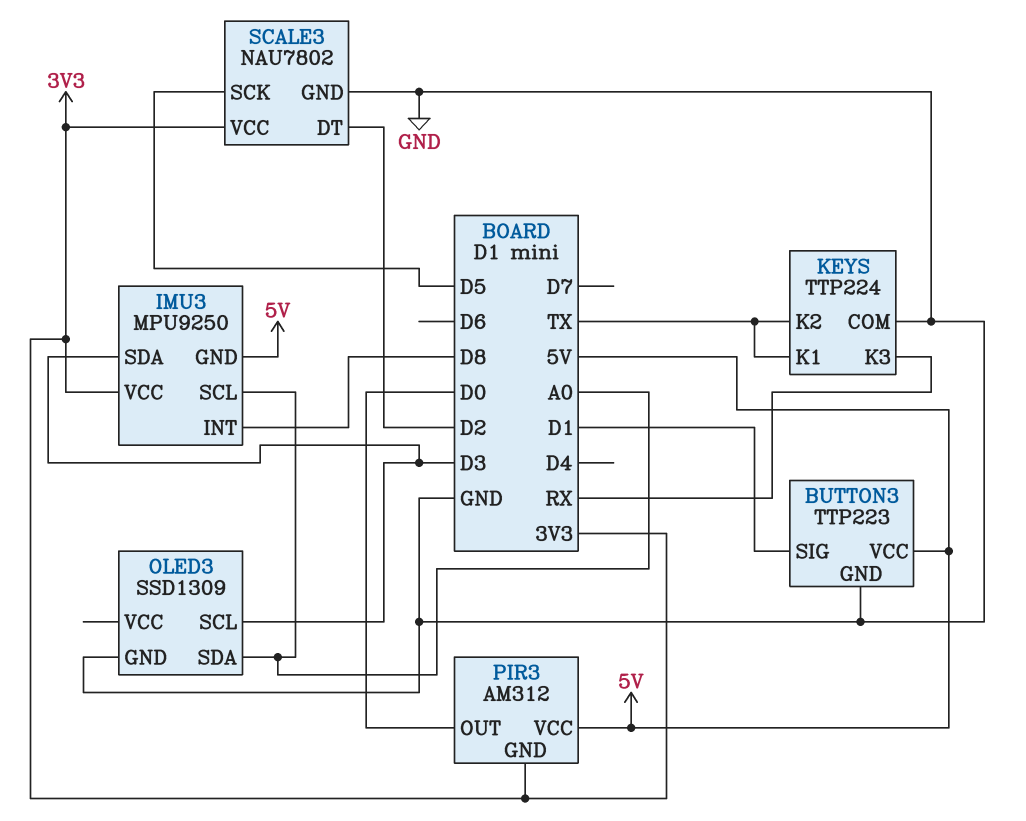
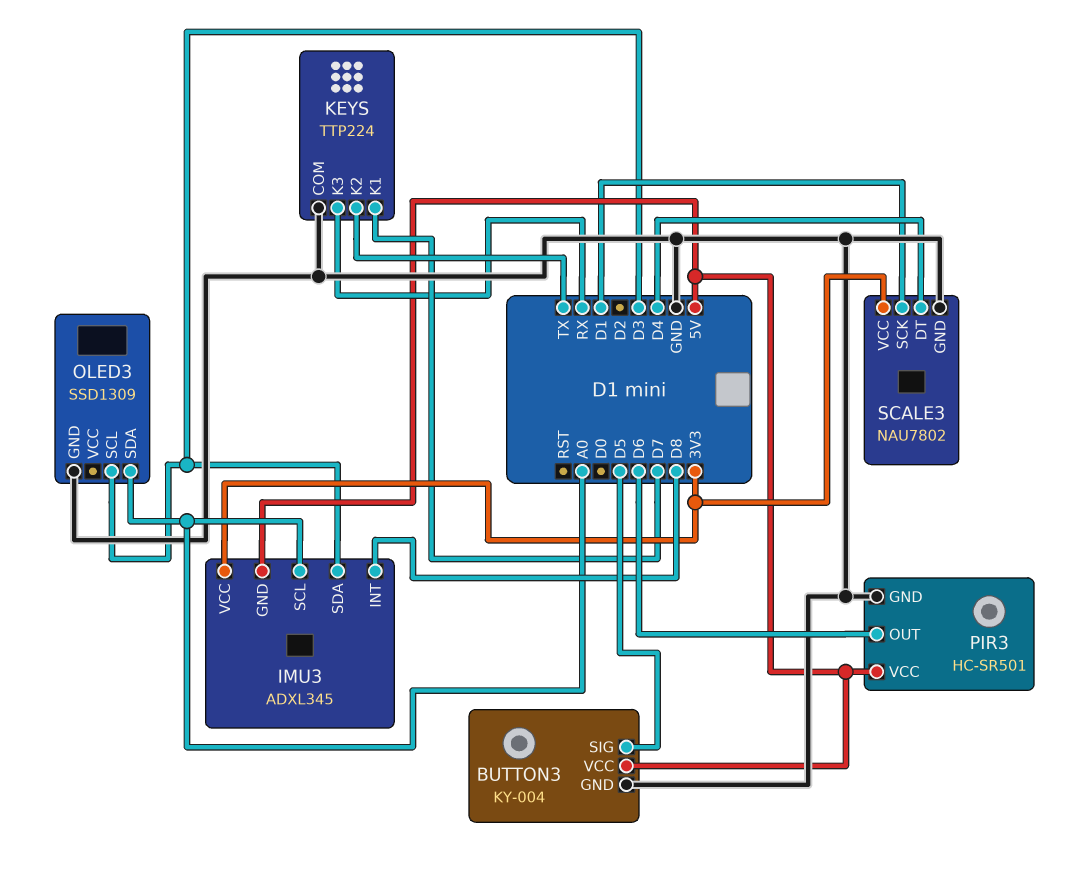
BUTTON3: TTP223 -> KY-004
BUTTON3 pin SIG: D1 -> D5
IMU3: MPU9250 -> ADXL345
KEYS pin K1: TX -> D7
PIR3: AM312 -> HC-SR501
PIR3 pin GND: 3V3 -> GND
PIR3 pin OUT: D0 -> D6
SCALE3 pin DT: D2 -> D4
SCALE3 pin SCK: D5 -> D1

